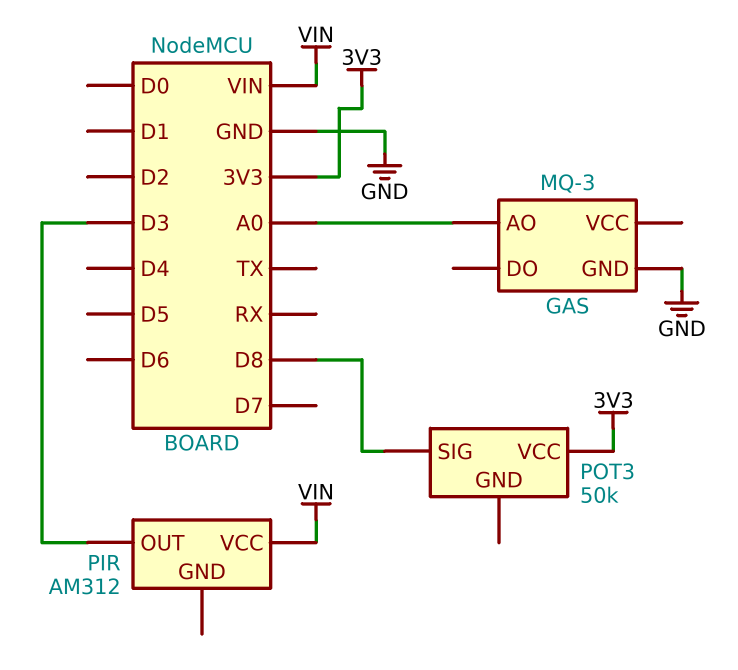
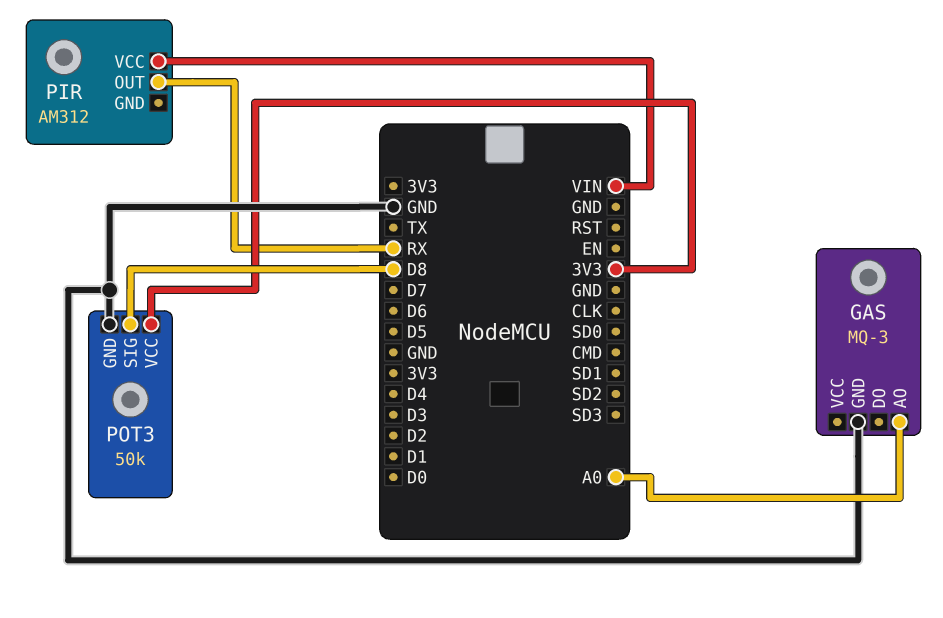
PIR pin OUT: D3 -> RX
POT3 pin GND: none -> GND

